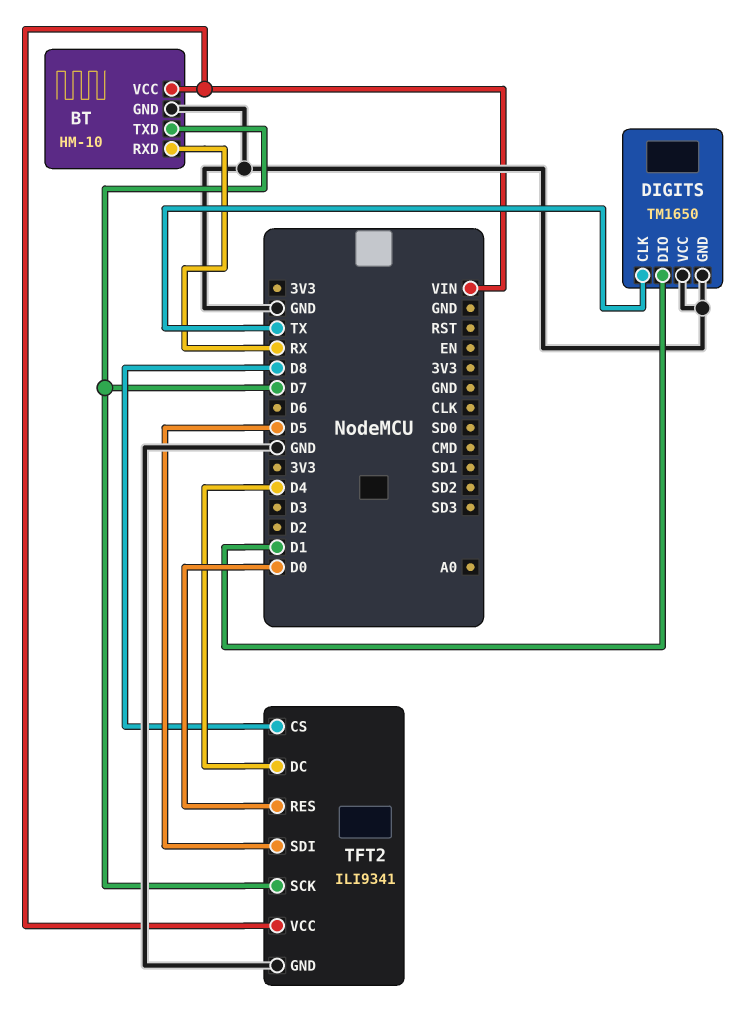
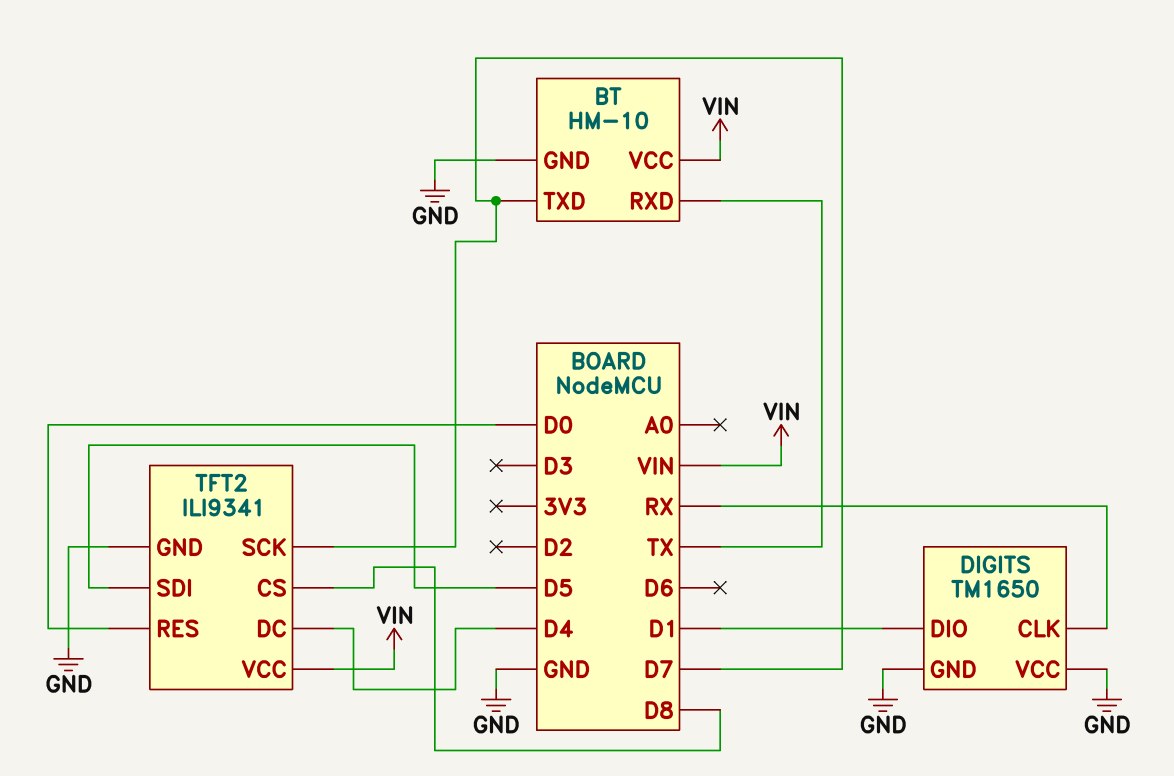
BT pin RXD: RX -> TX
DIGITS pin CLK: TX -> RX

